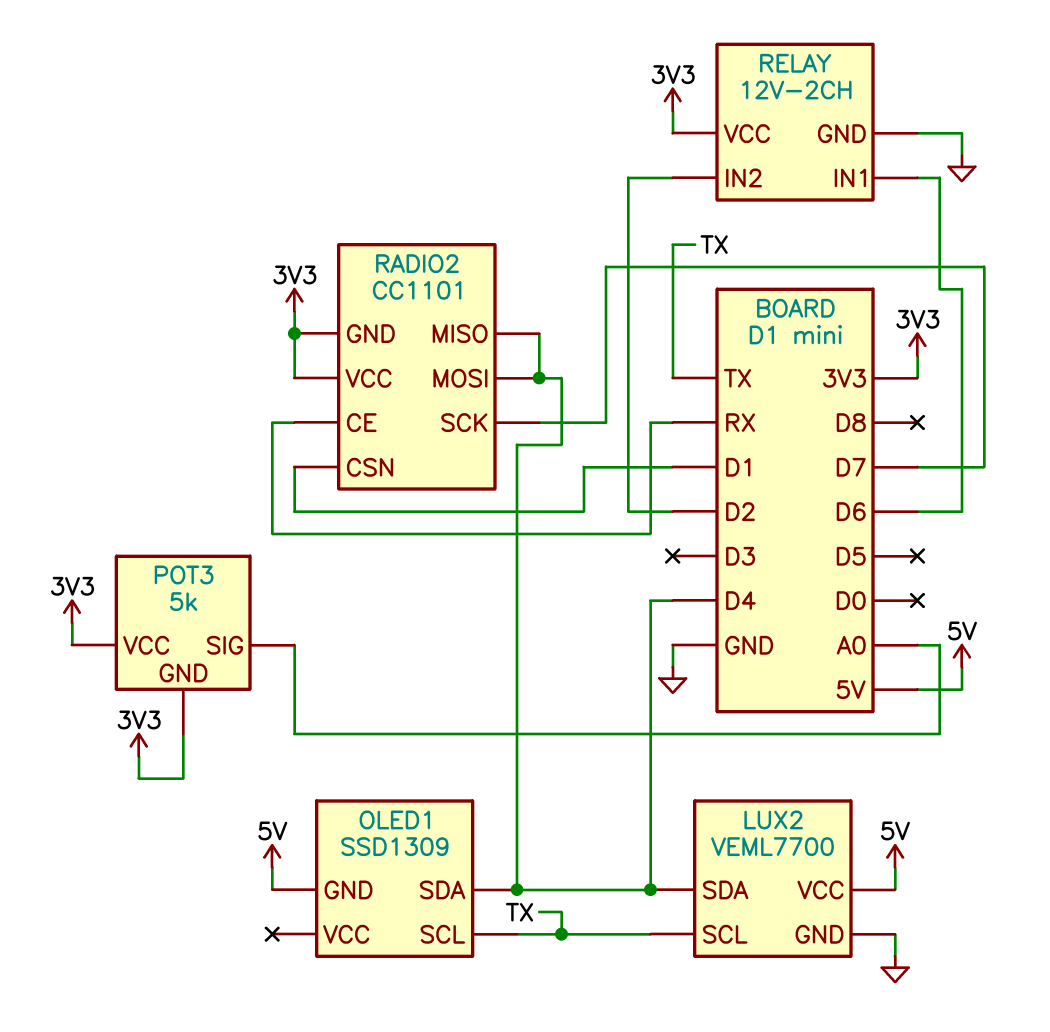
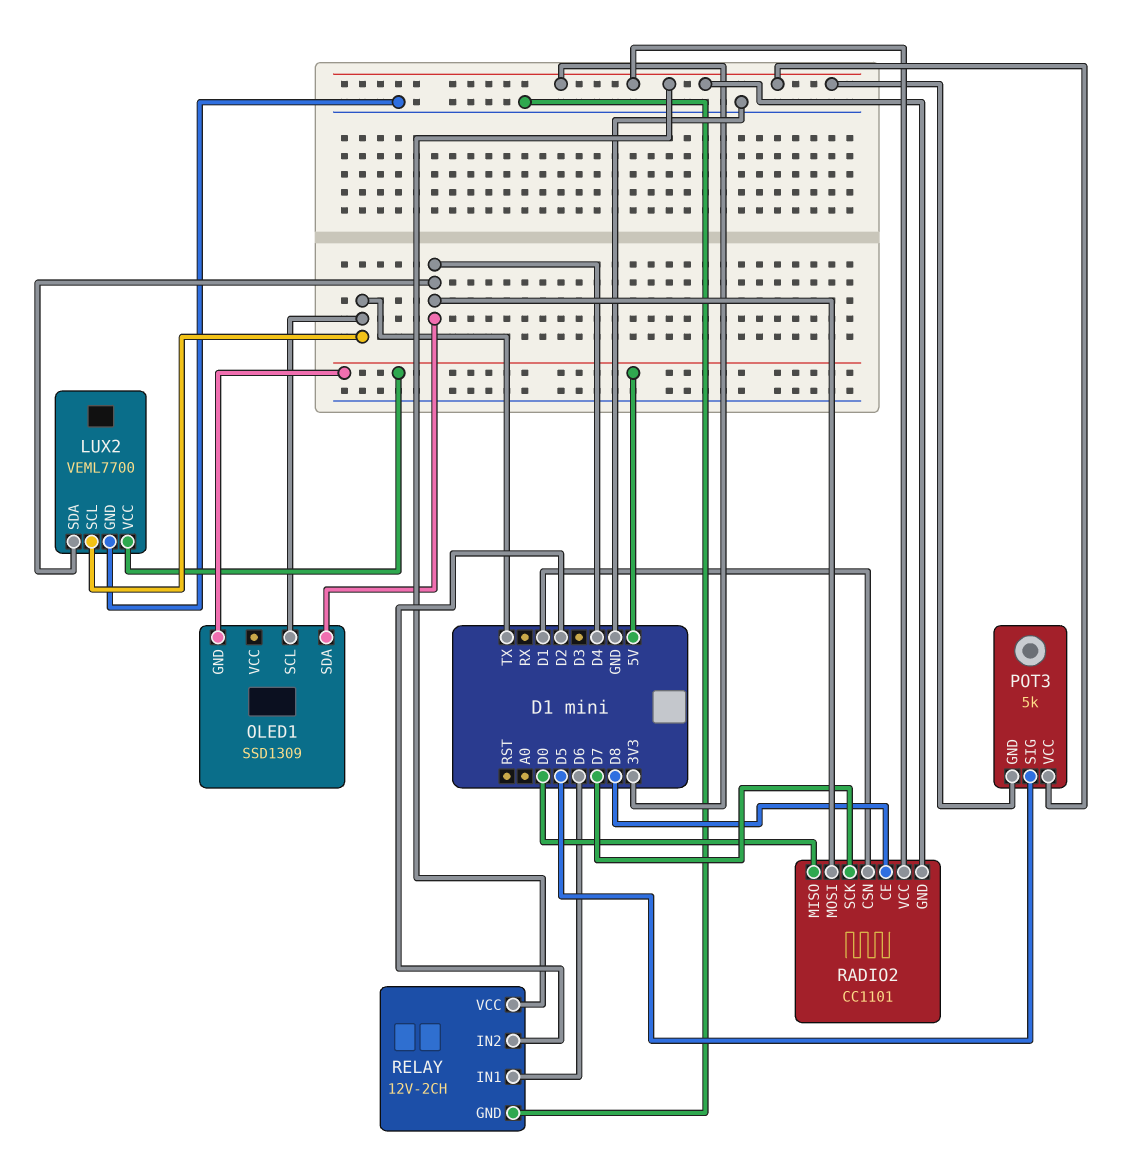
POT3 pin SIG: A0 -> D5
RADIO2 pin CE: RX -> D8
RADIO2 pin MISO: D4 -> D0

